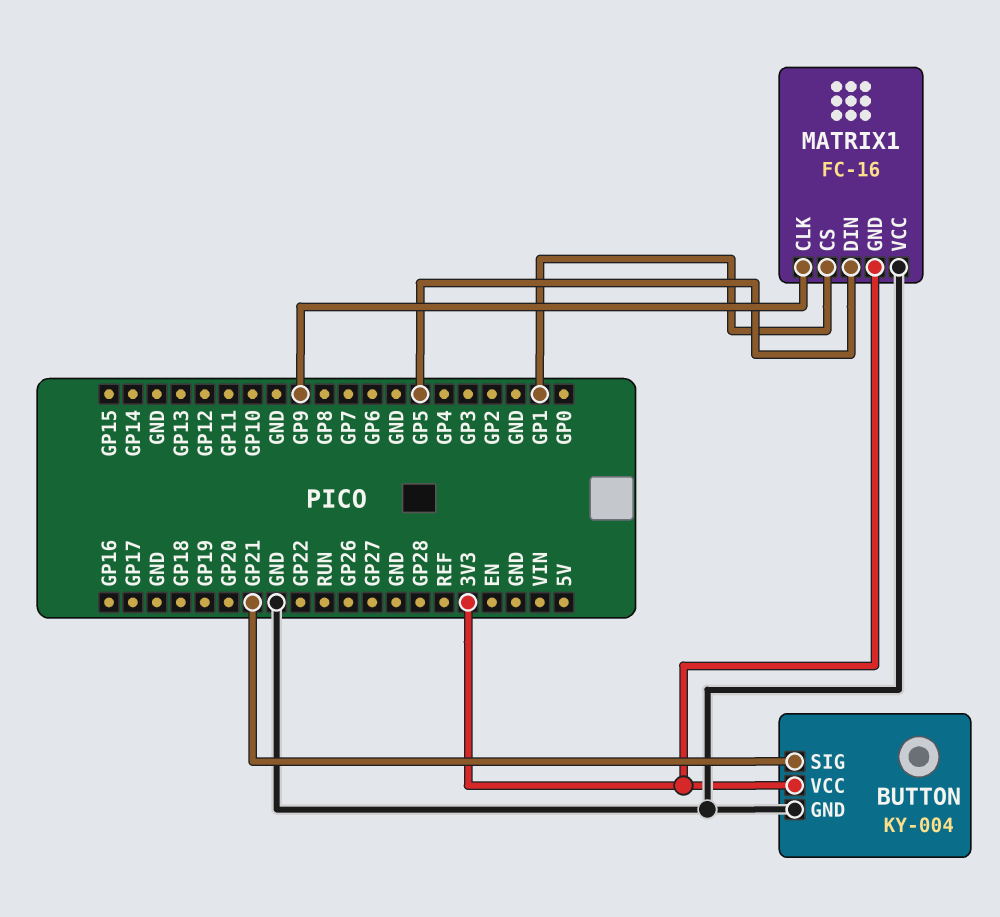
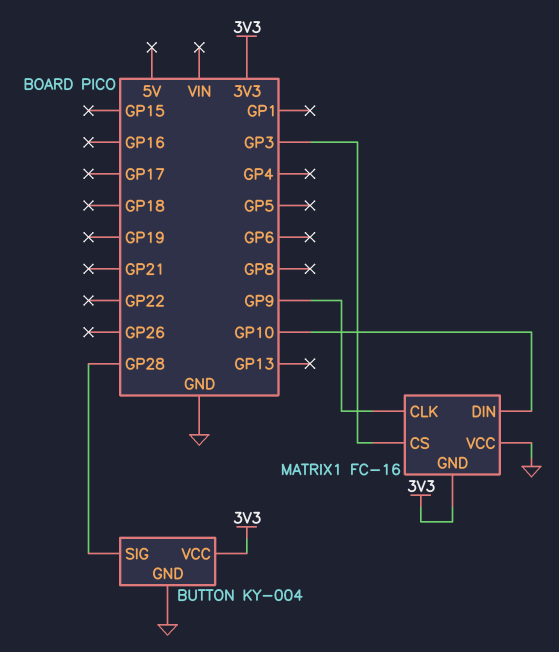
BUTTON pin SIG: GP21 -> GP28
MATRIX1 pin CS: GP1 -> GP3
MATRIX1 pin DIN: GP5 -> GP10

